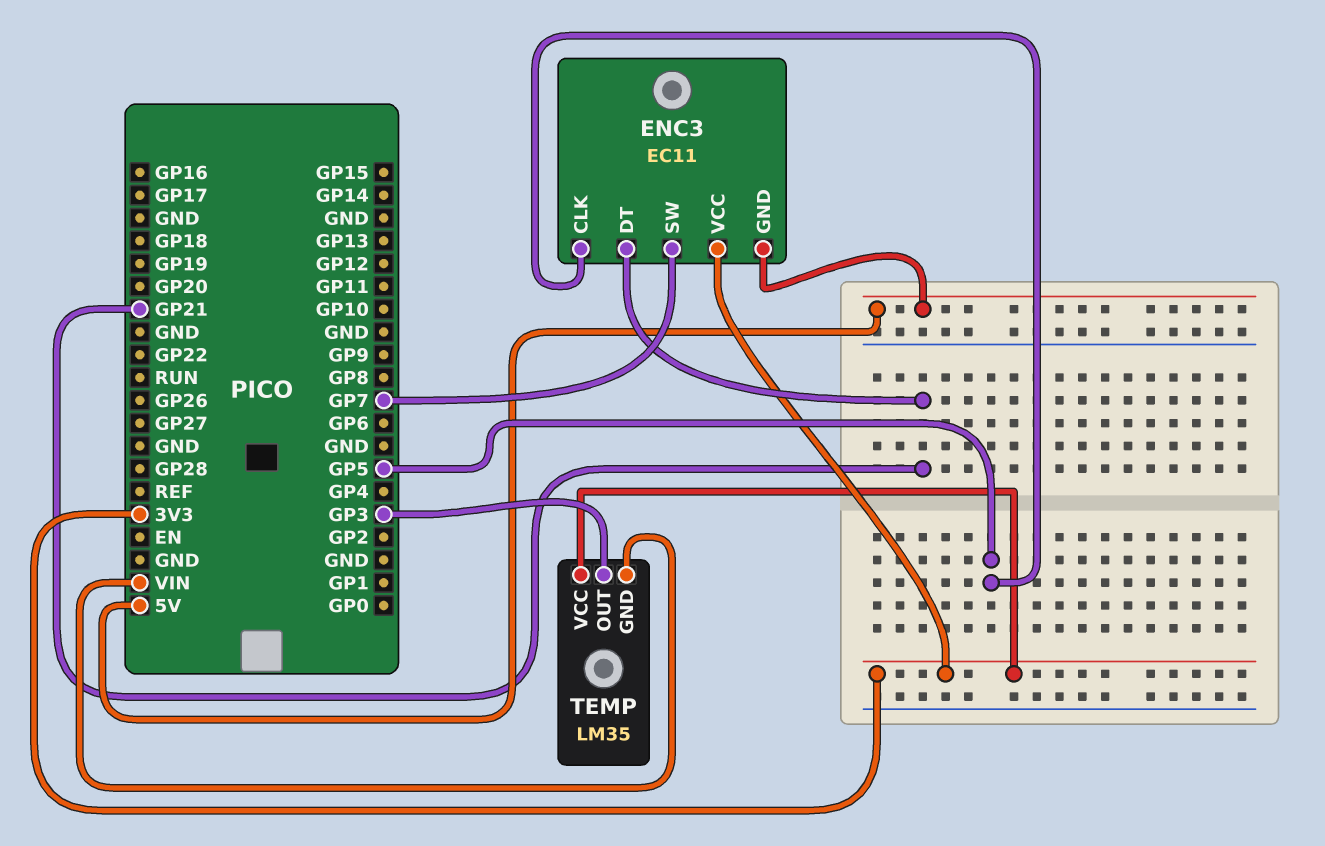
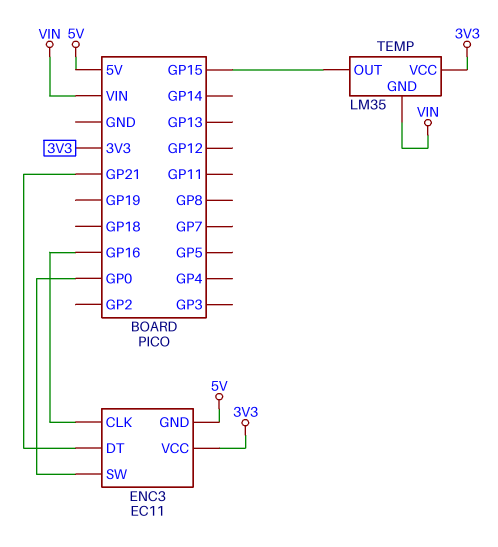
ENC3 pin CLK: GP5 -> GP16
ENC3 pin SW: GP7 -> GP0
TEMP pin OUT: GP3 -> GP15

